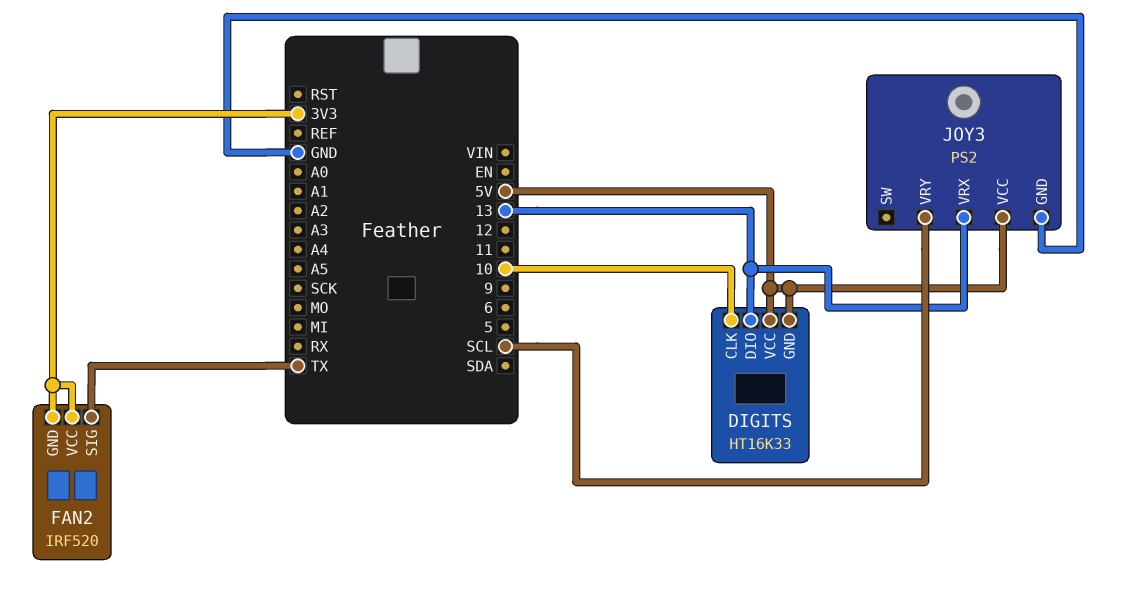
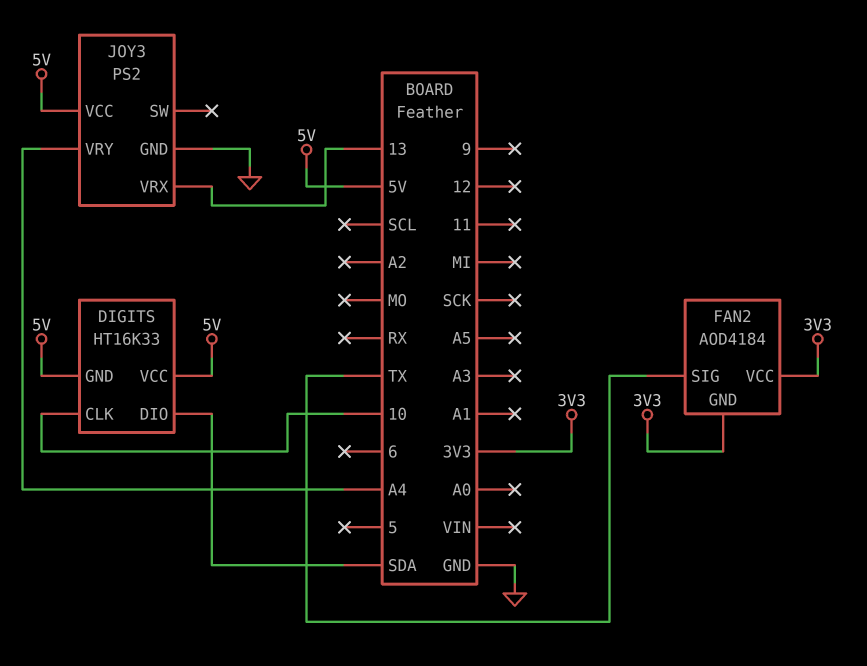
DIGITS pin DIO: 13 -> SDA
FAN2: IRF520 -> AOD4184
JOY3 pin VRY: SCL -> A4

